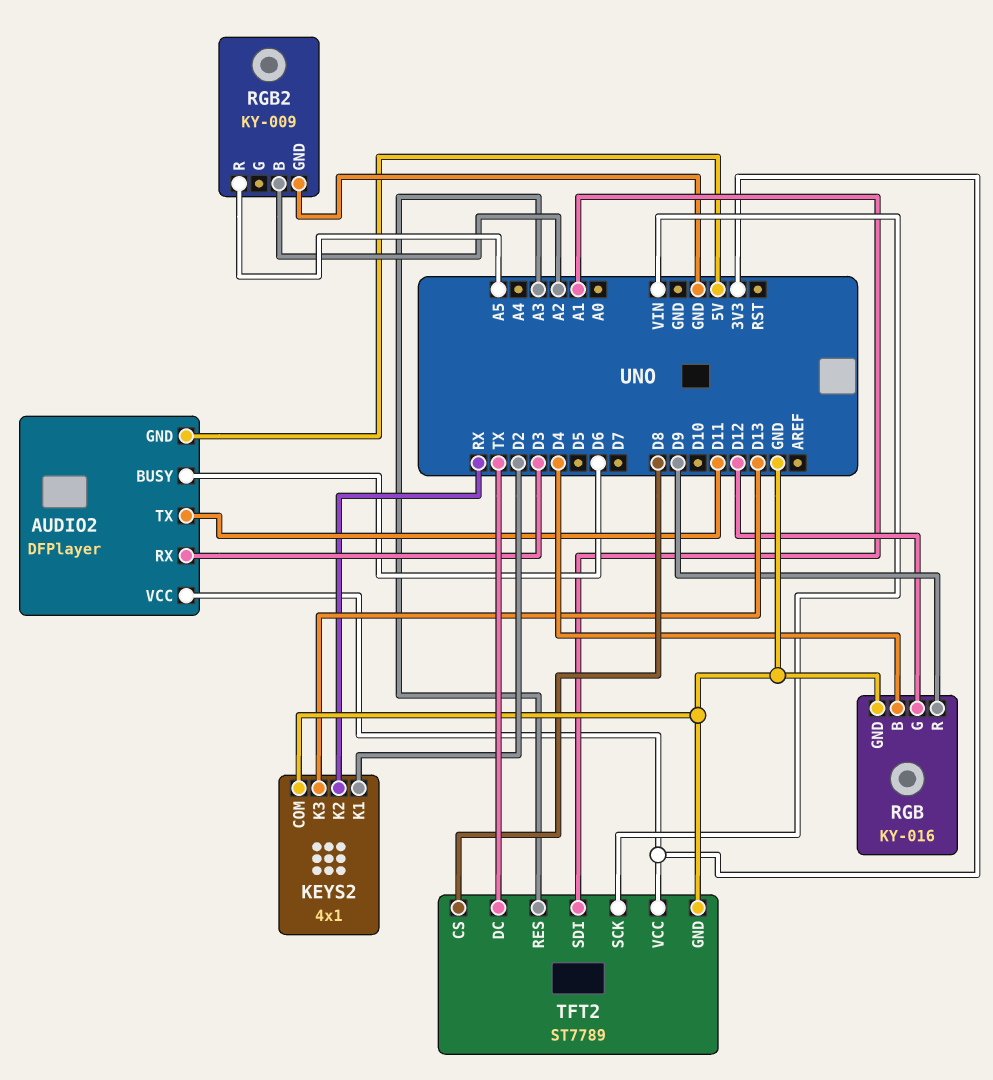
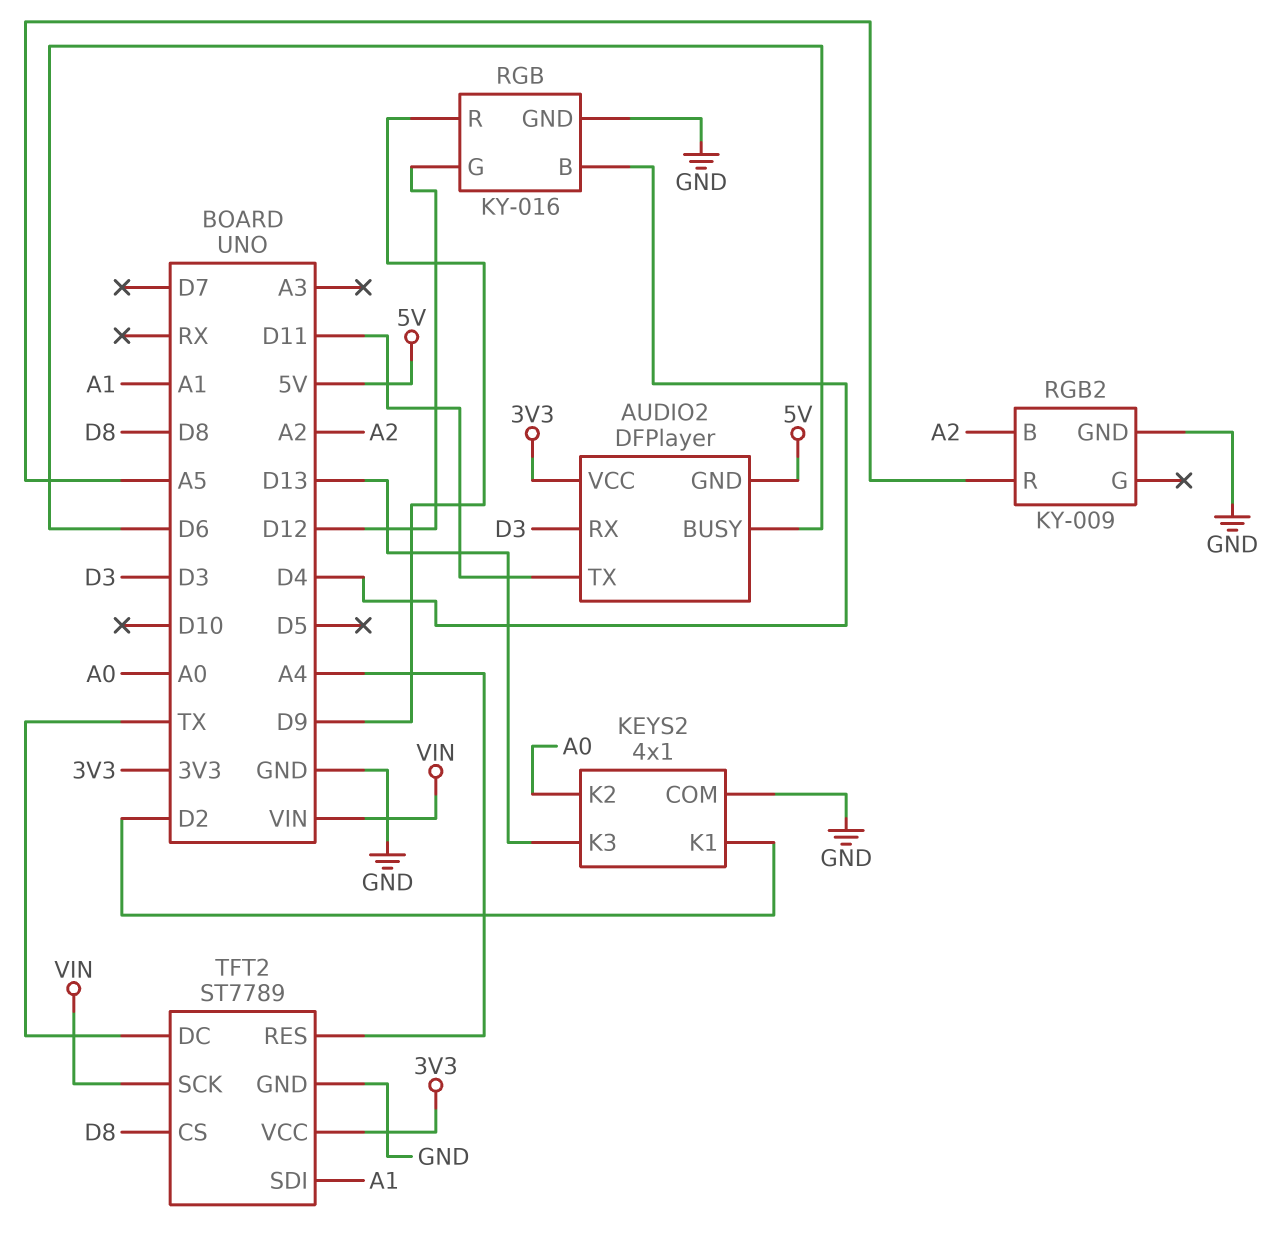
KEYS2 pin K2: RX -> A0
TFT2 pin RES: A3 -> A4

